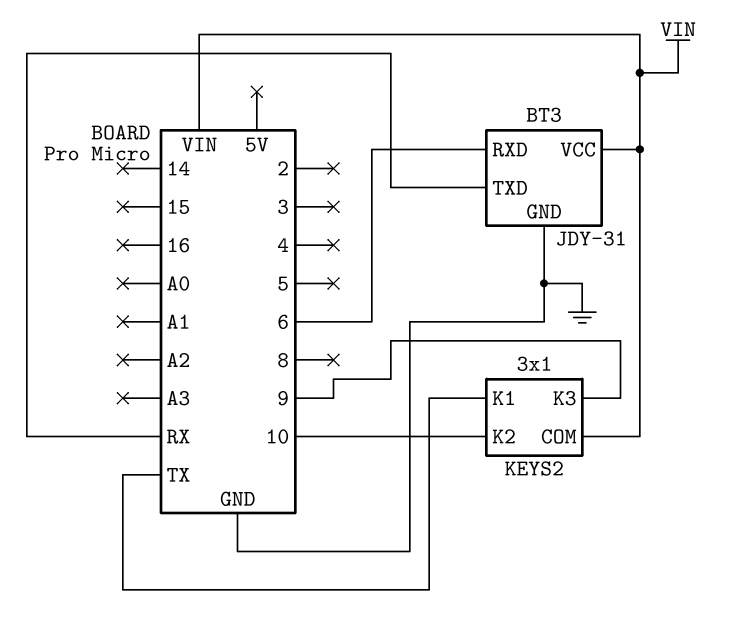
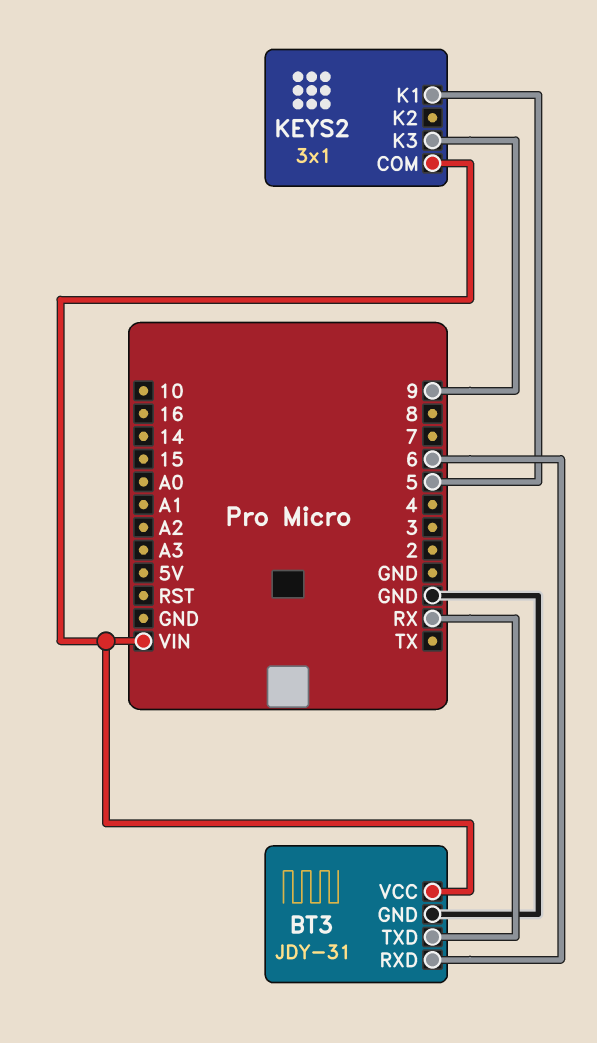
KEYS2 pin K1: TX -> 5
KEYS2 pin K2: 10 -> none

